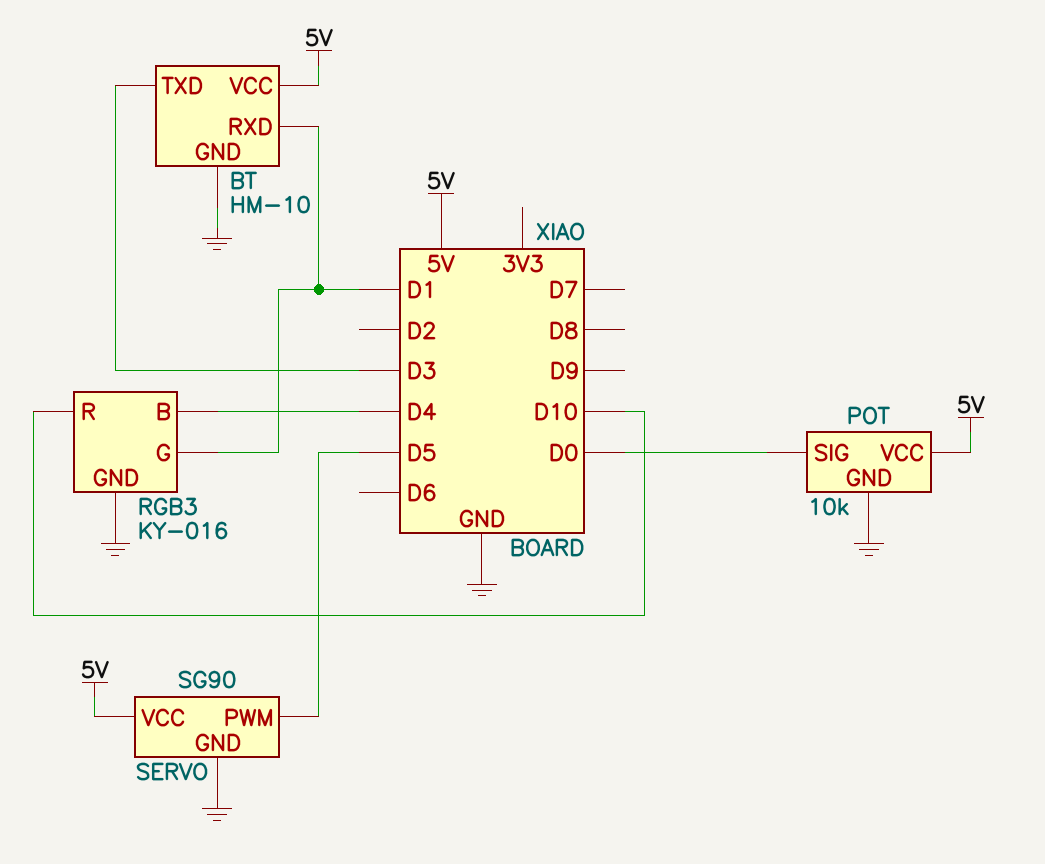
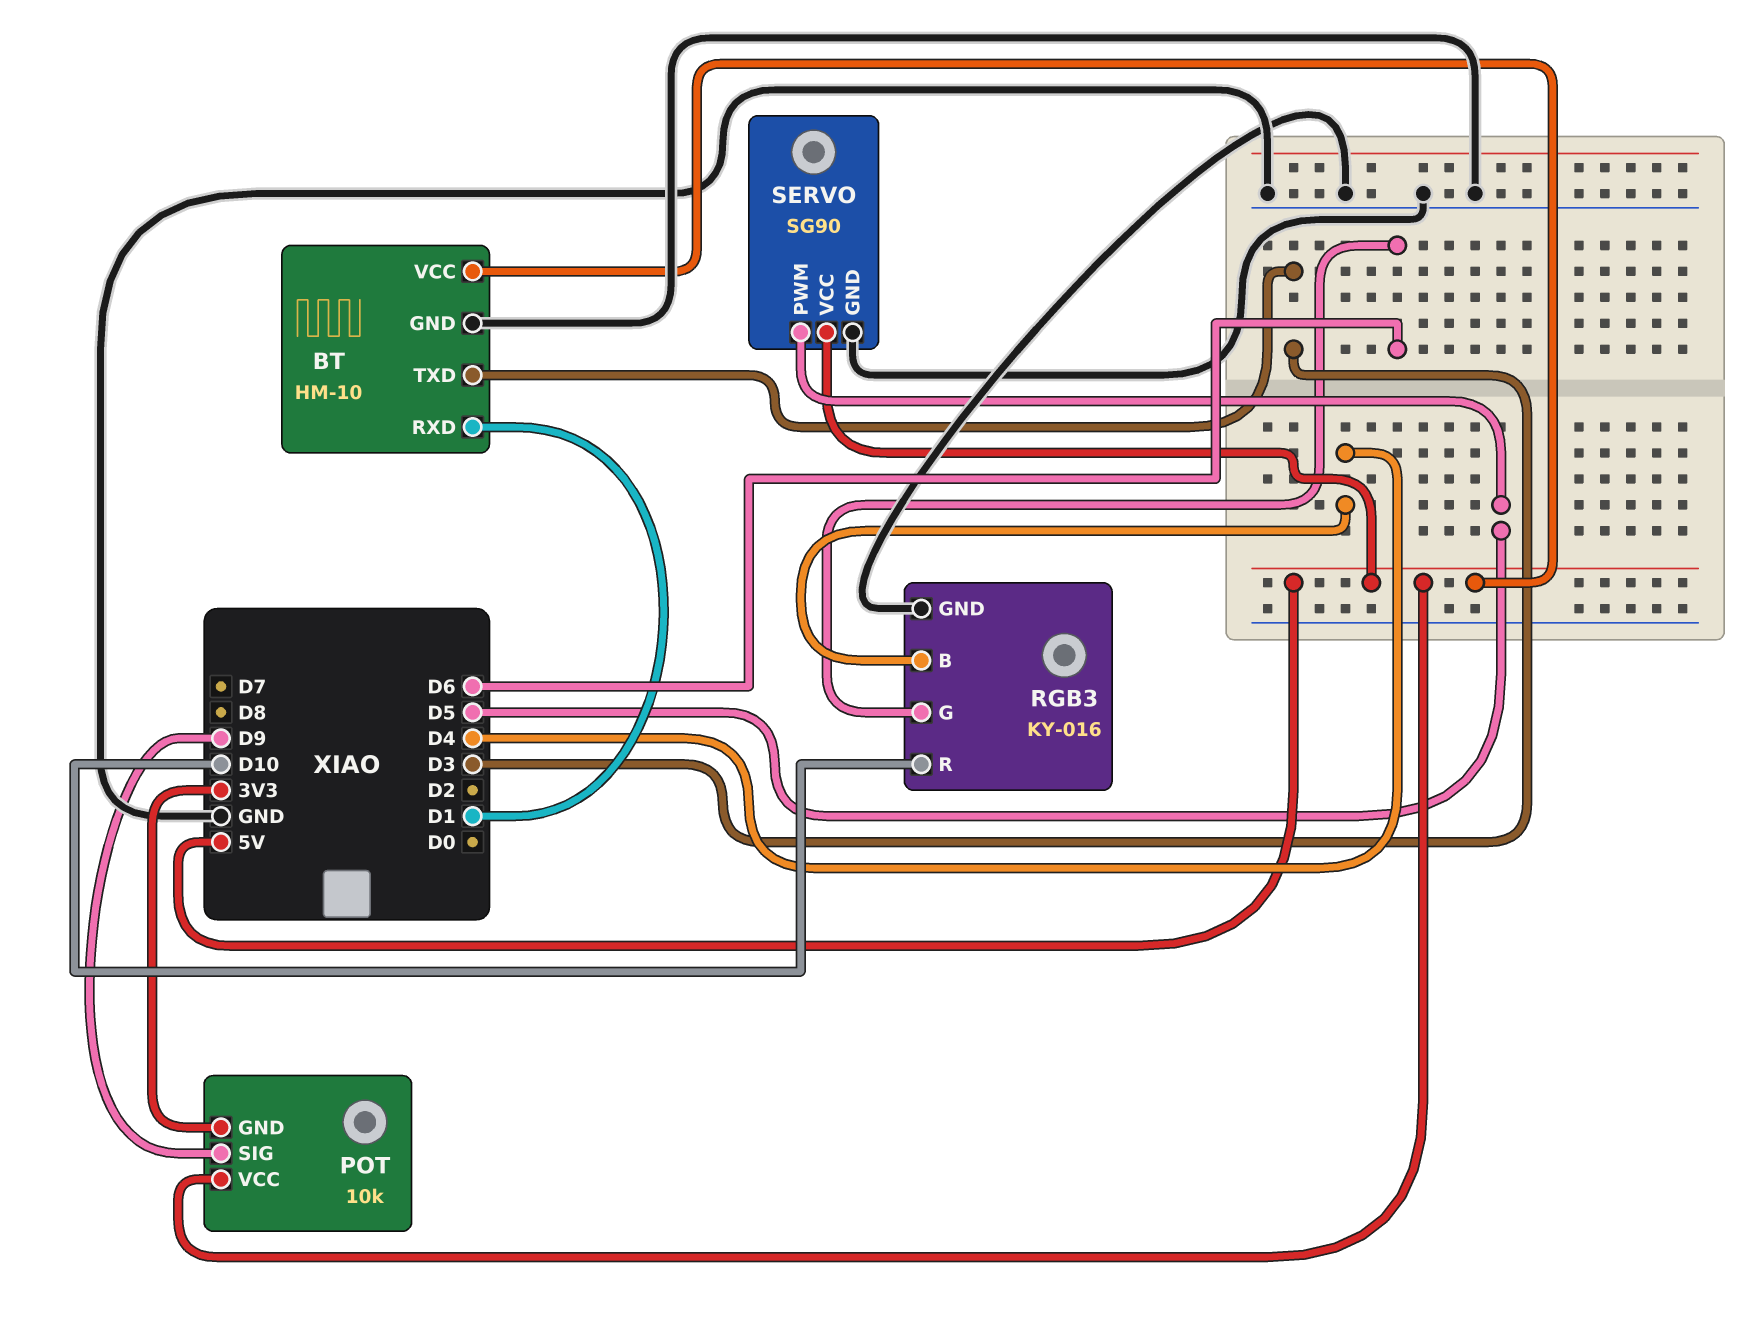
POT pin GND: GND -> 3V3
POT pin SIG: D0 -> D9
RGB3 pin G: D1 -> D6

